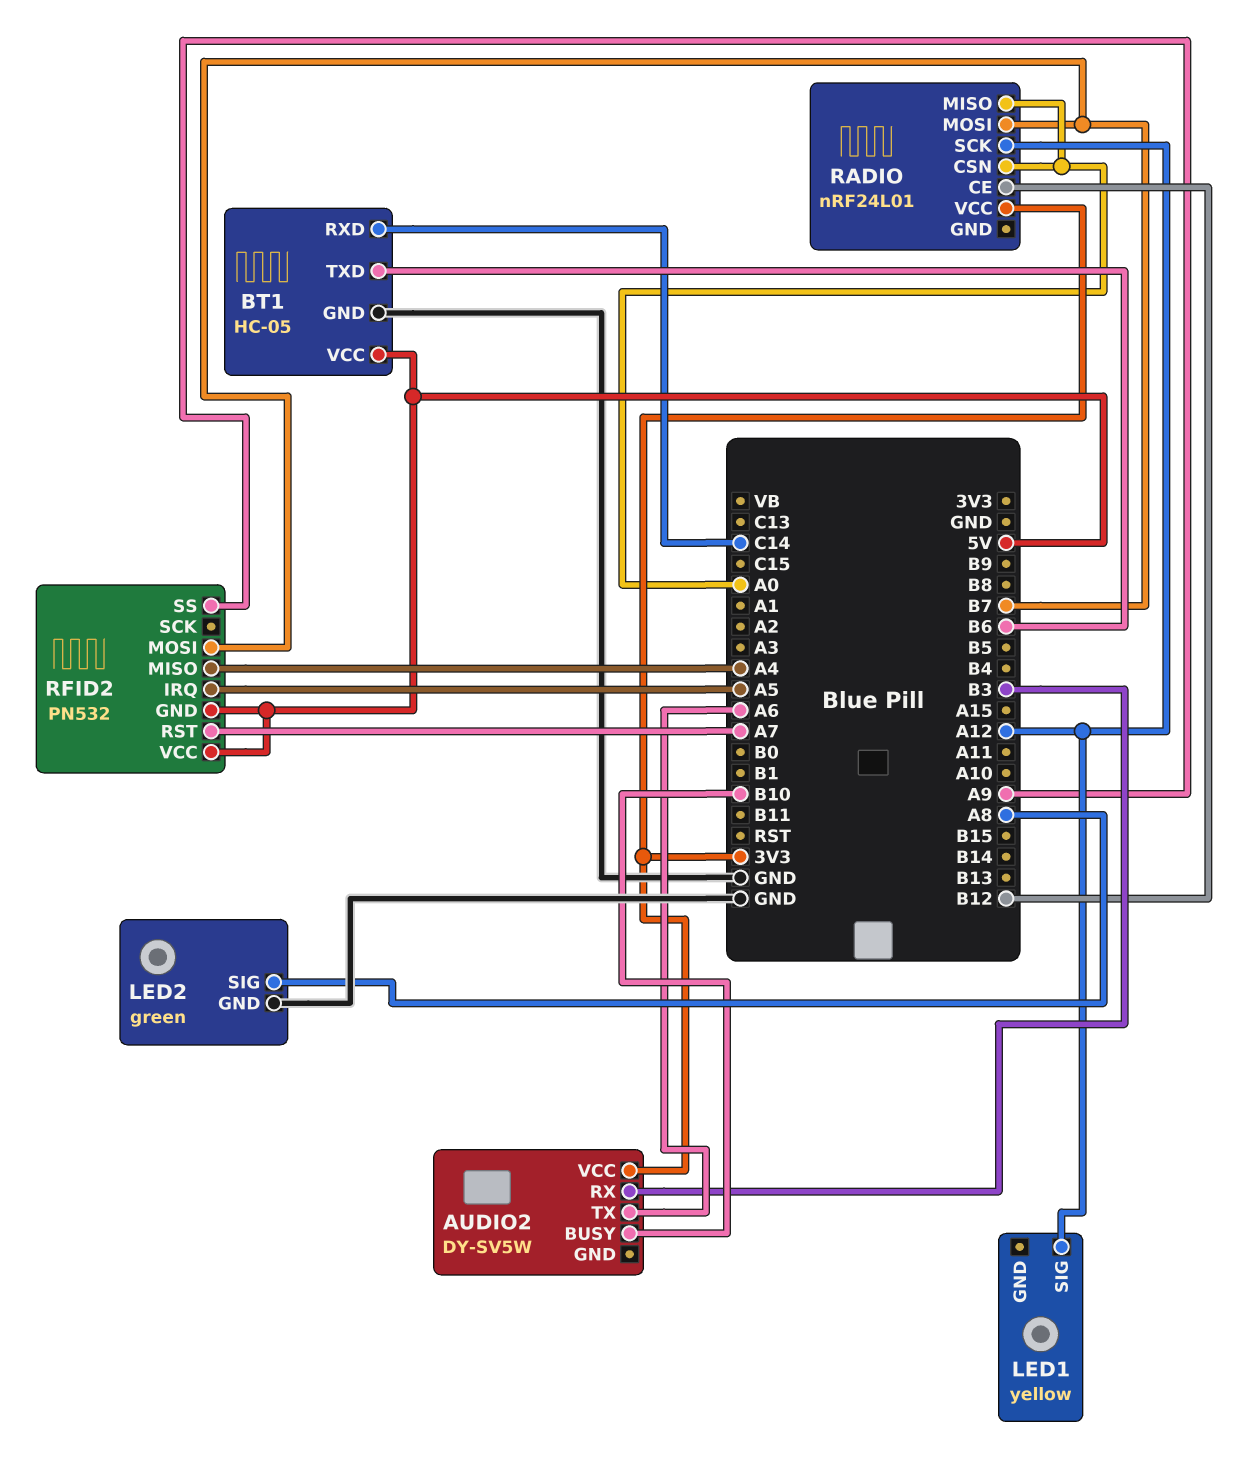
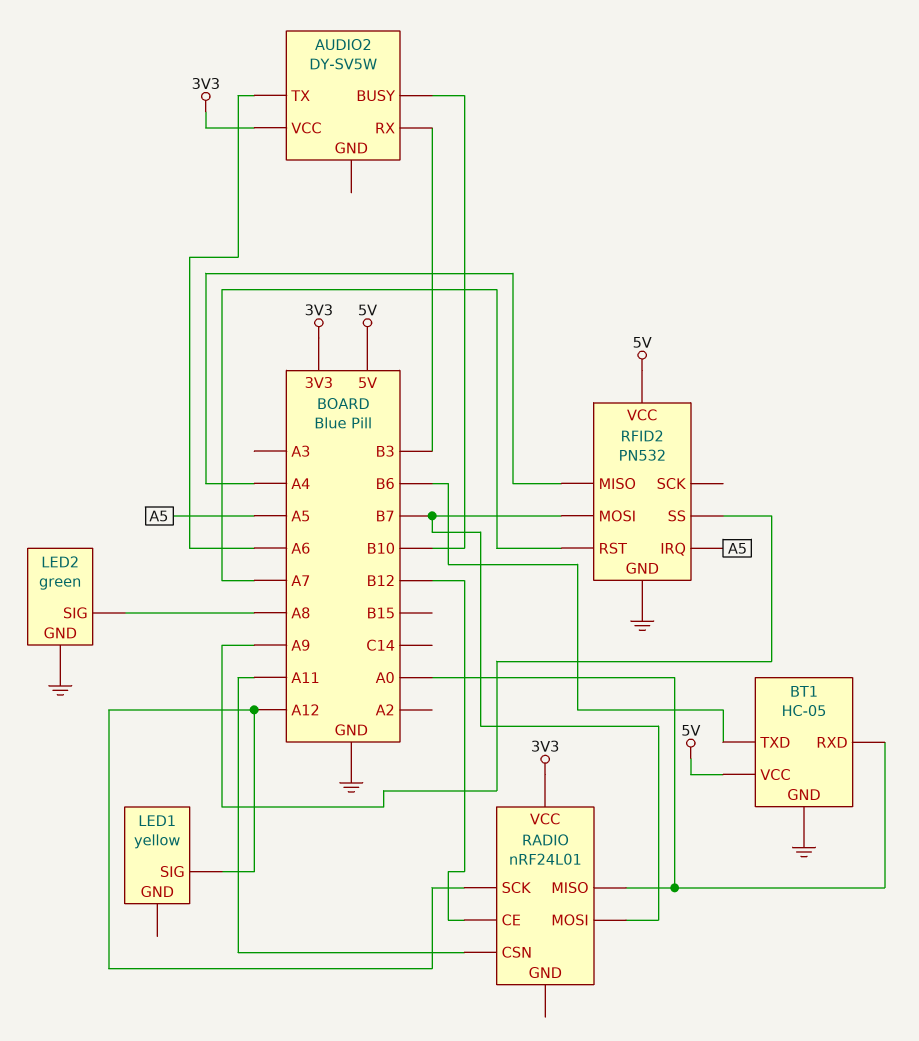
BT1 pin RXD: C14 -> A0
RADIO pin CSN: A0 -> A11
RFID2 pin GND: 5V -> GND

